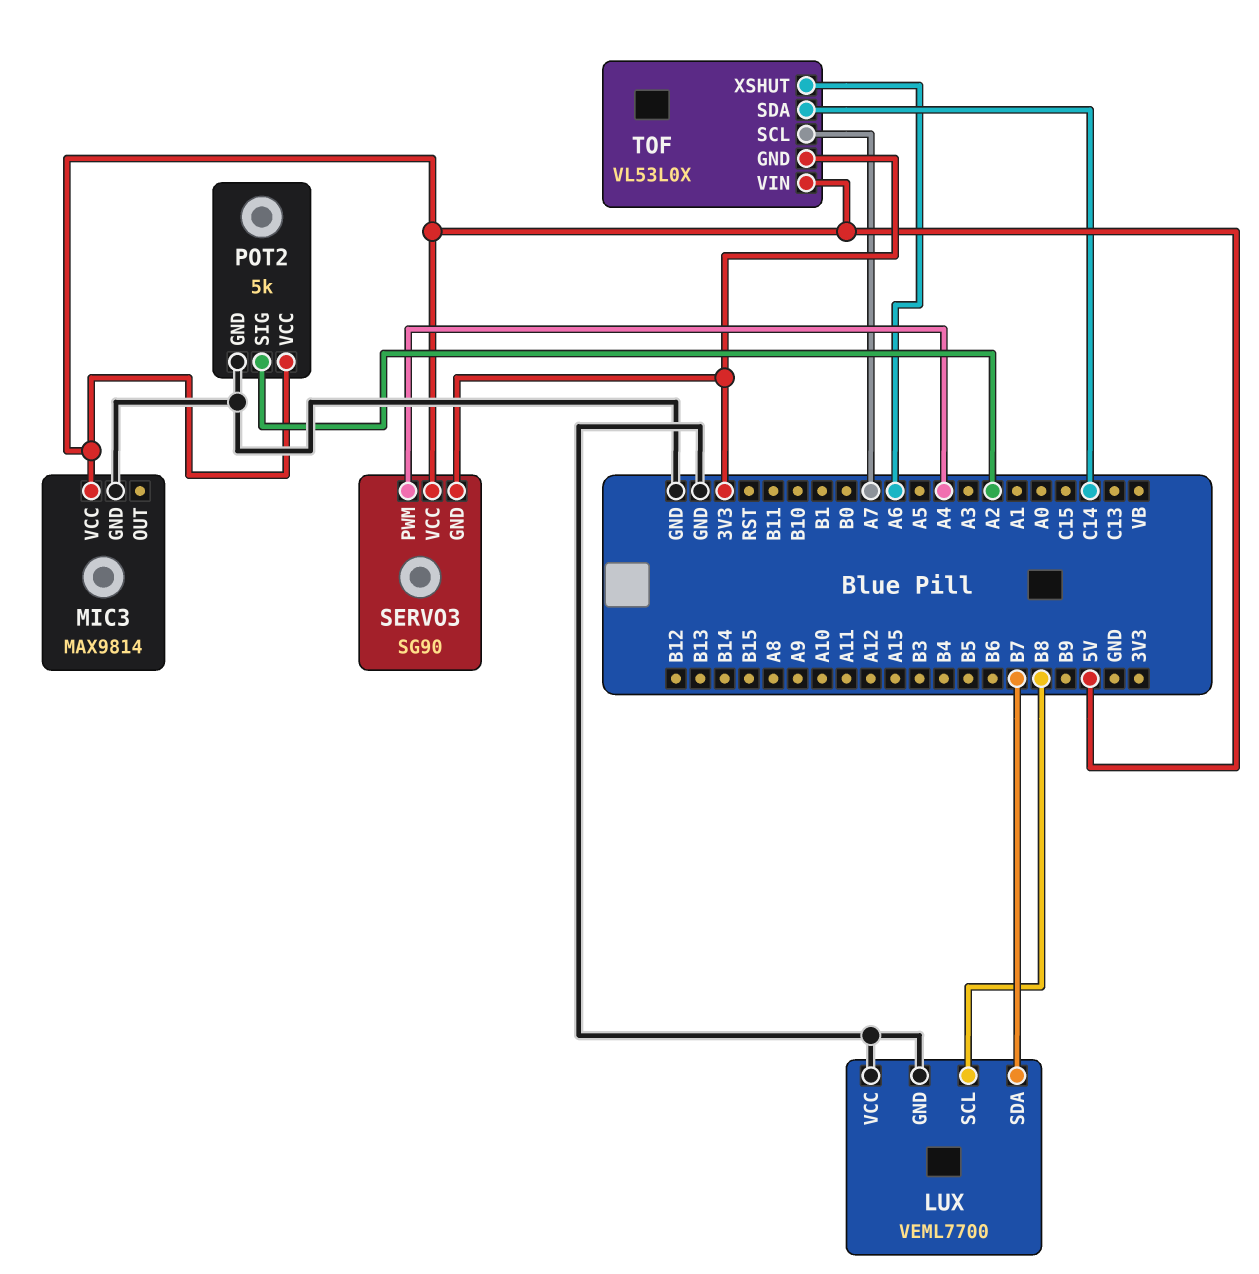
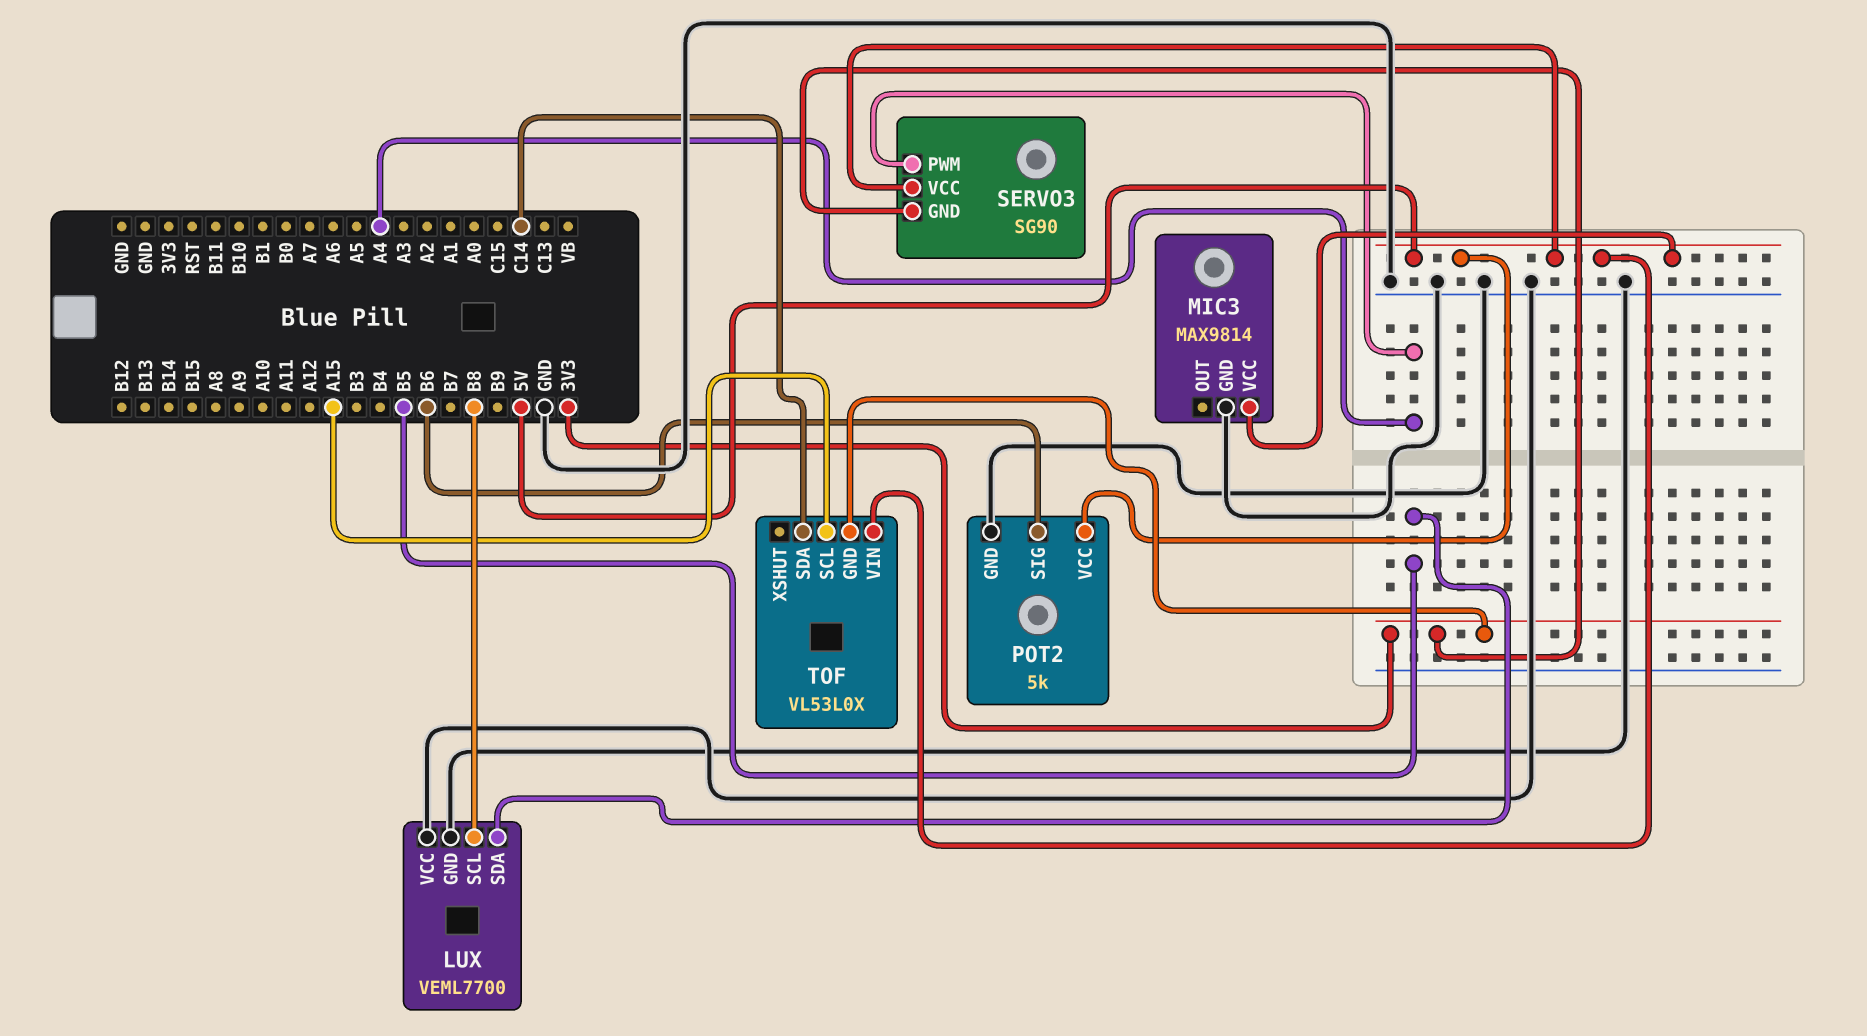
LUX pin SDA: B7 -> B5
POT2 pin SIG: A2 -> B6
TOF pin SCL: A7 -> A15
TOF pin XSHUT: A6 -> none

